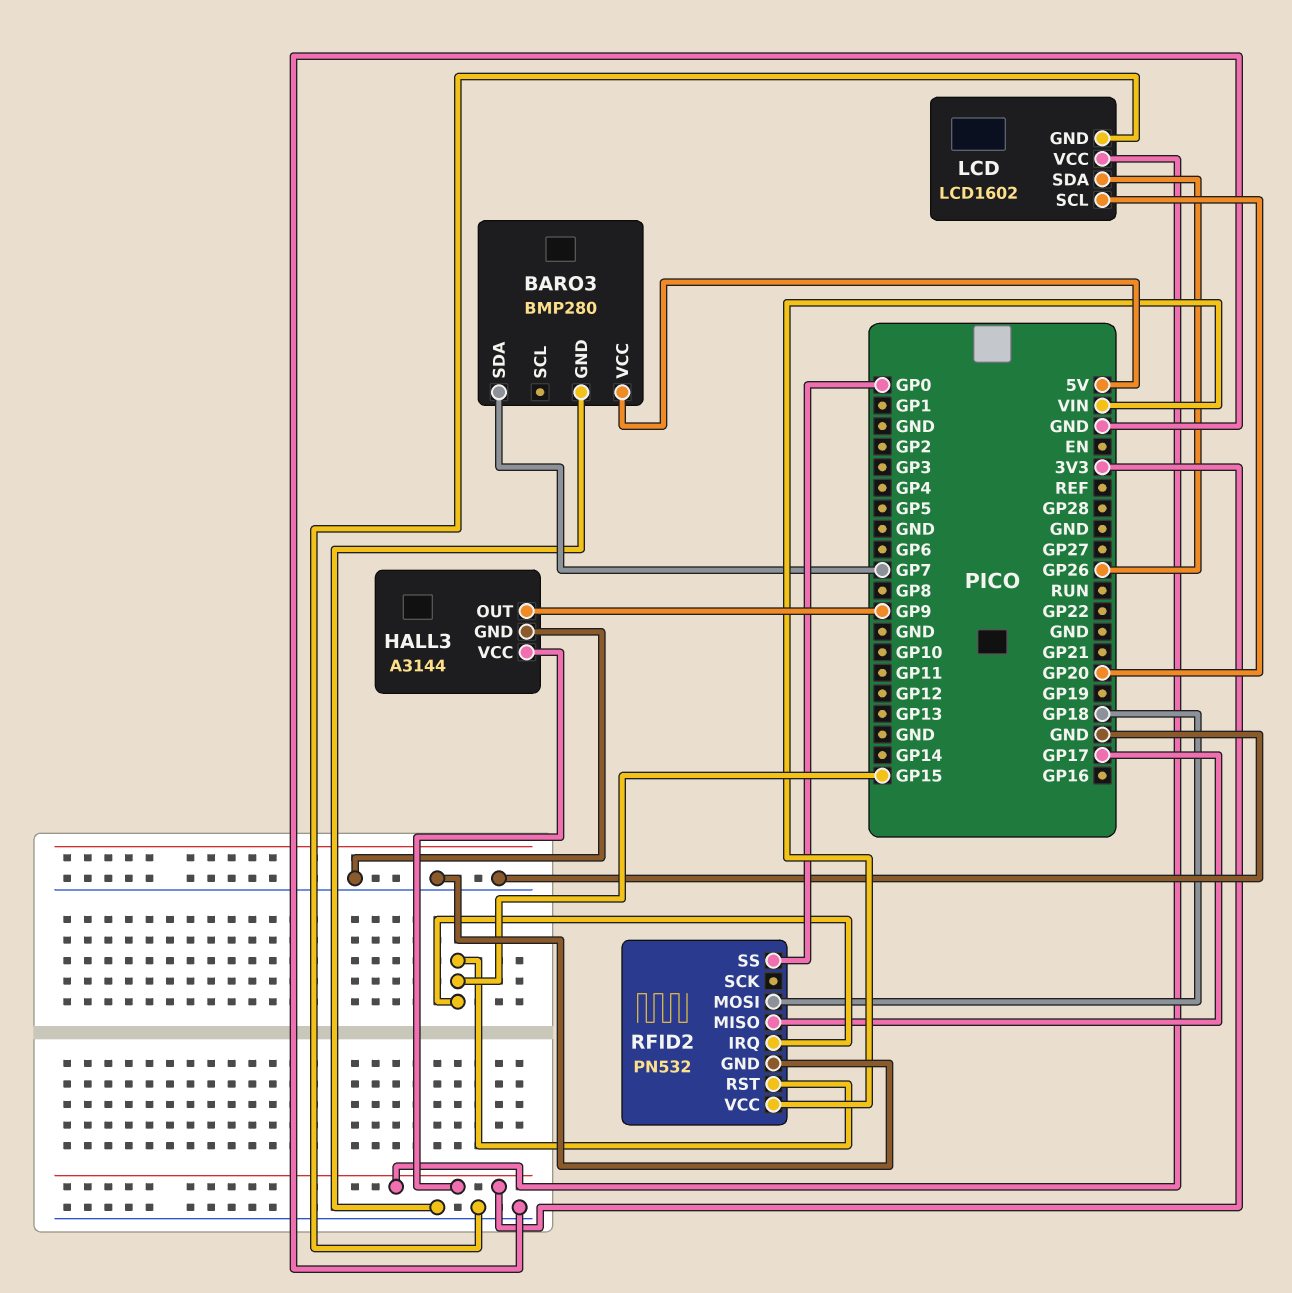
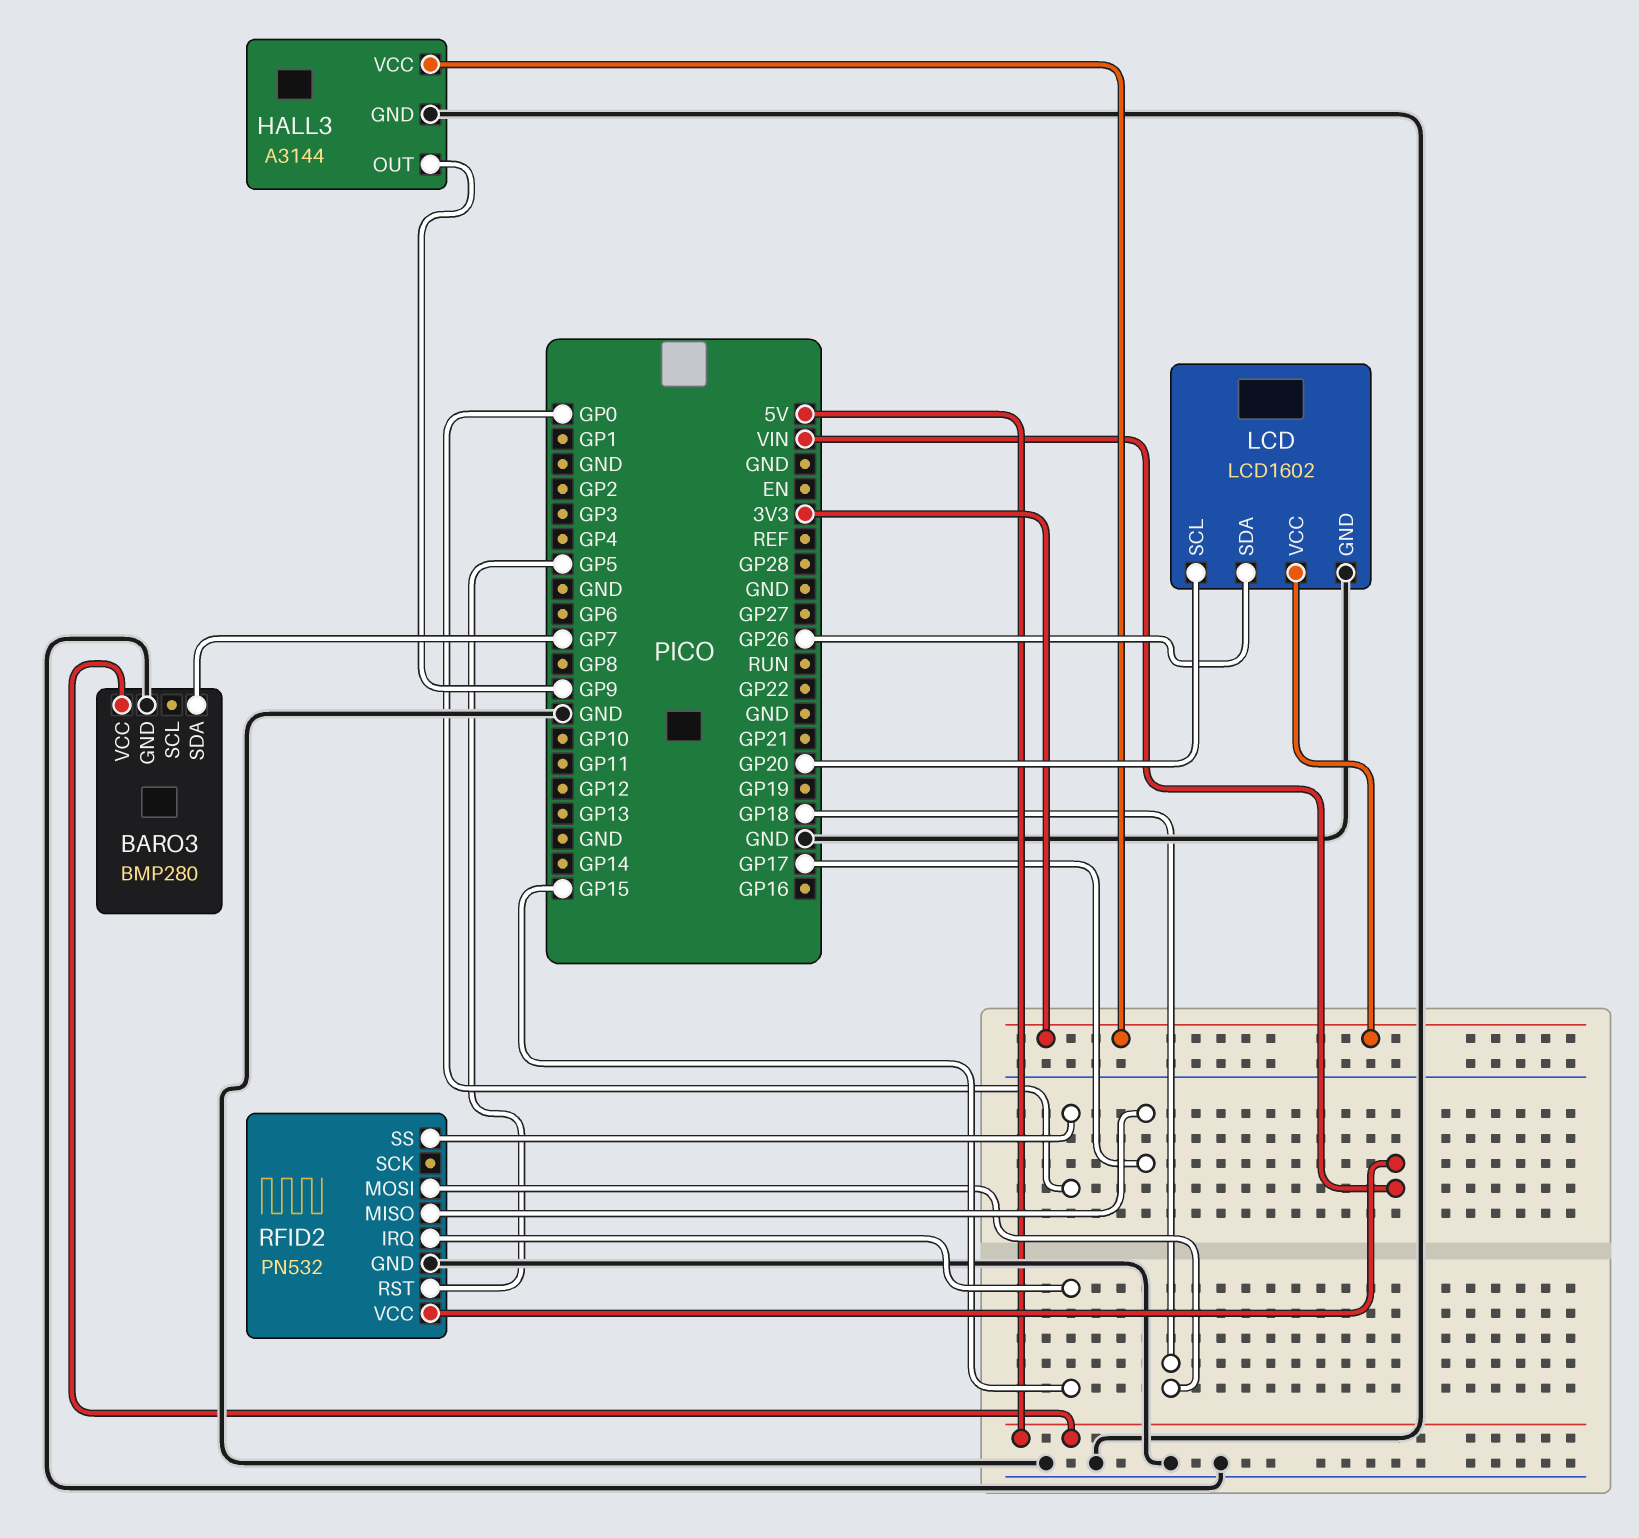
RFID2 pin RST: GP15 -> GP5

